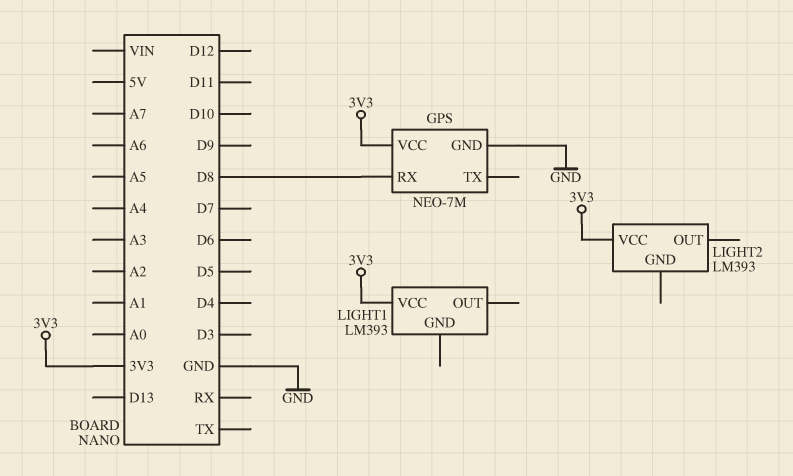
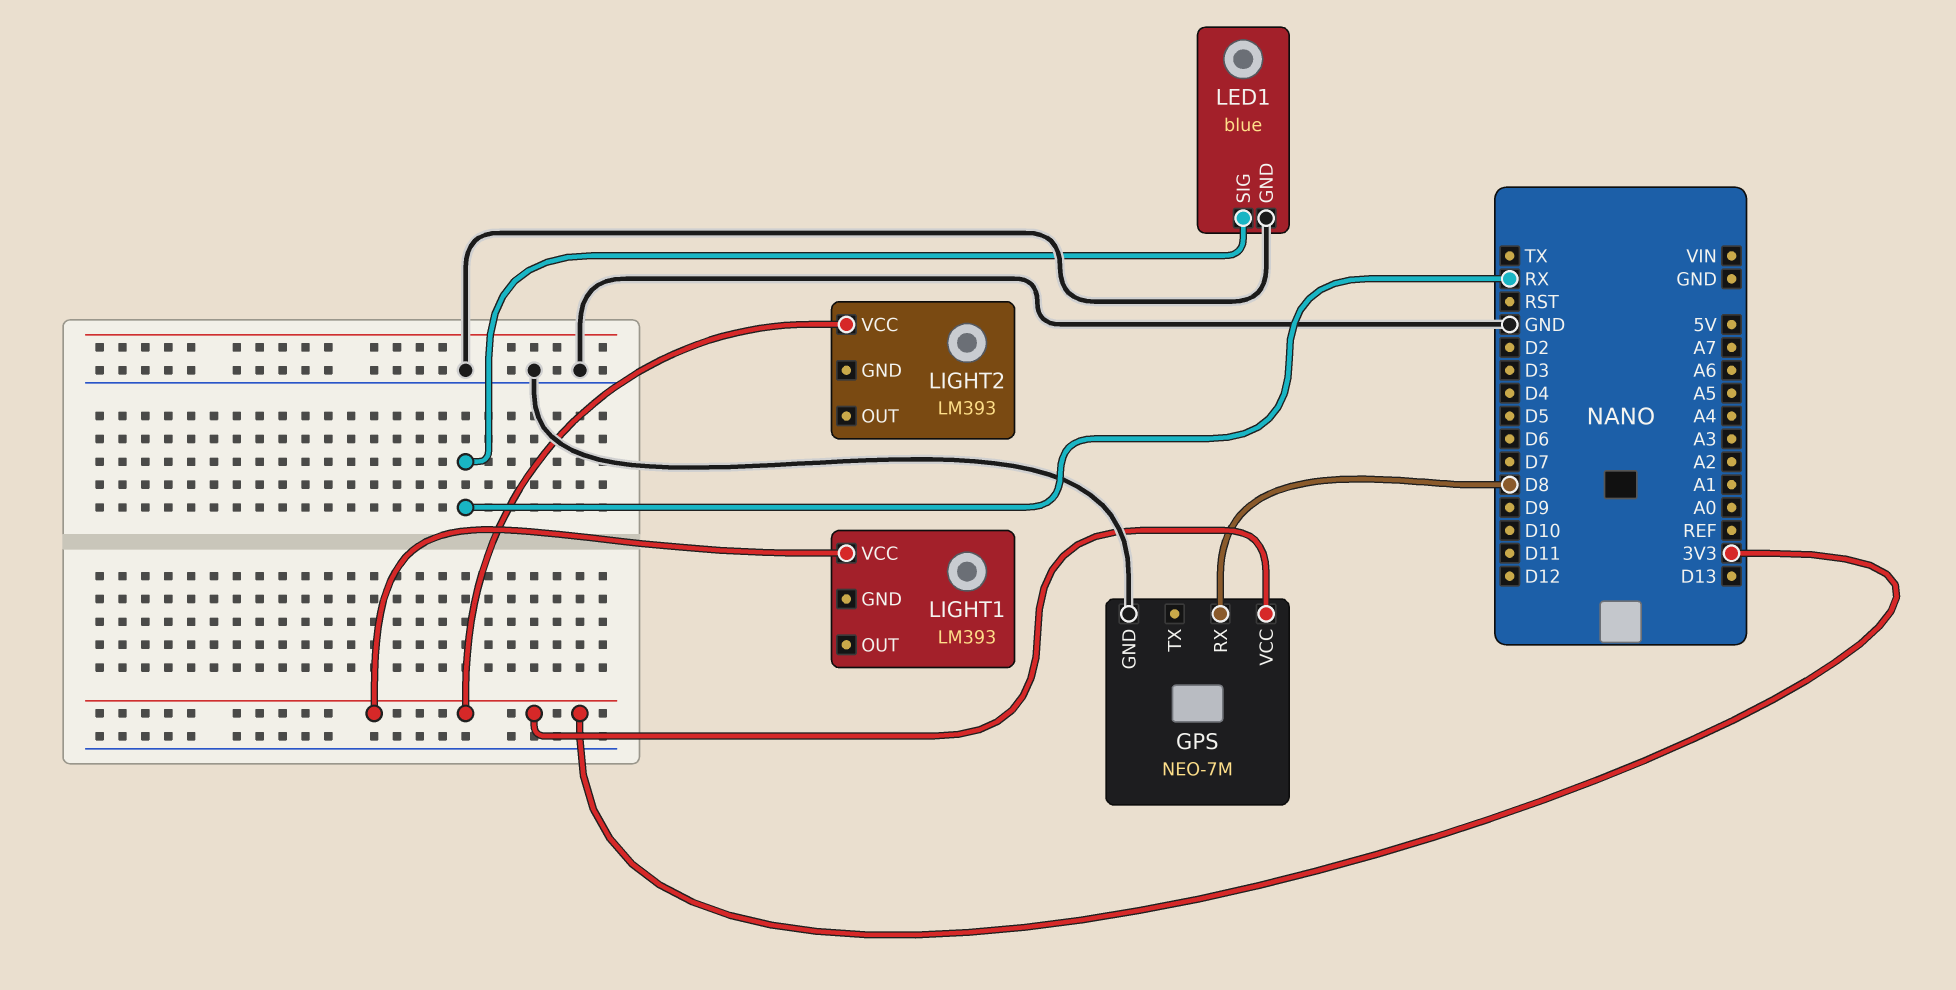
LED1: none -> blue
LED1 pin GND: none -> GND
LED1 pin SIG: none -> RX

